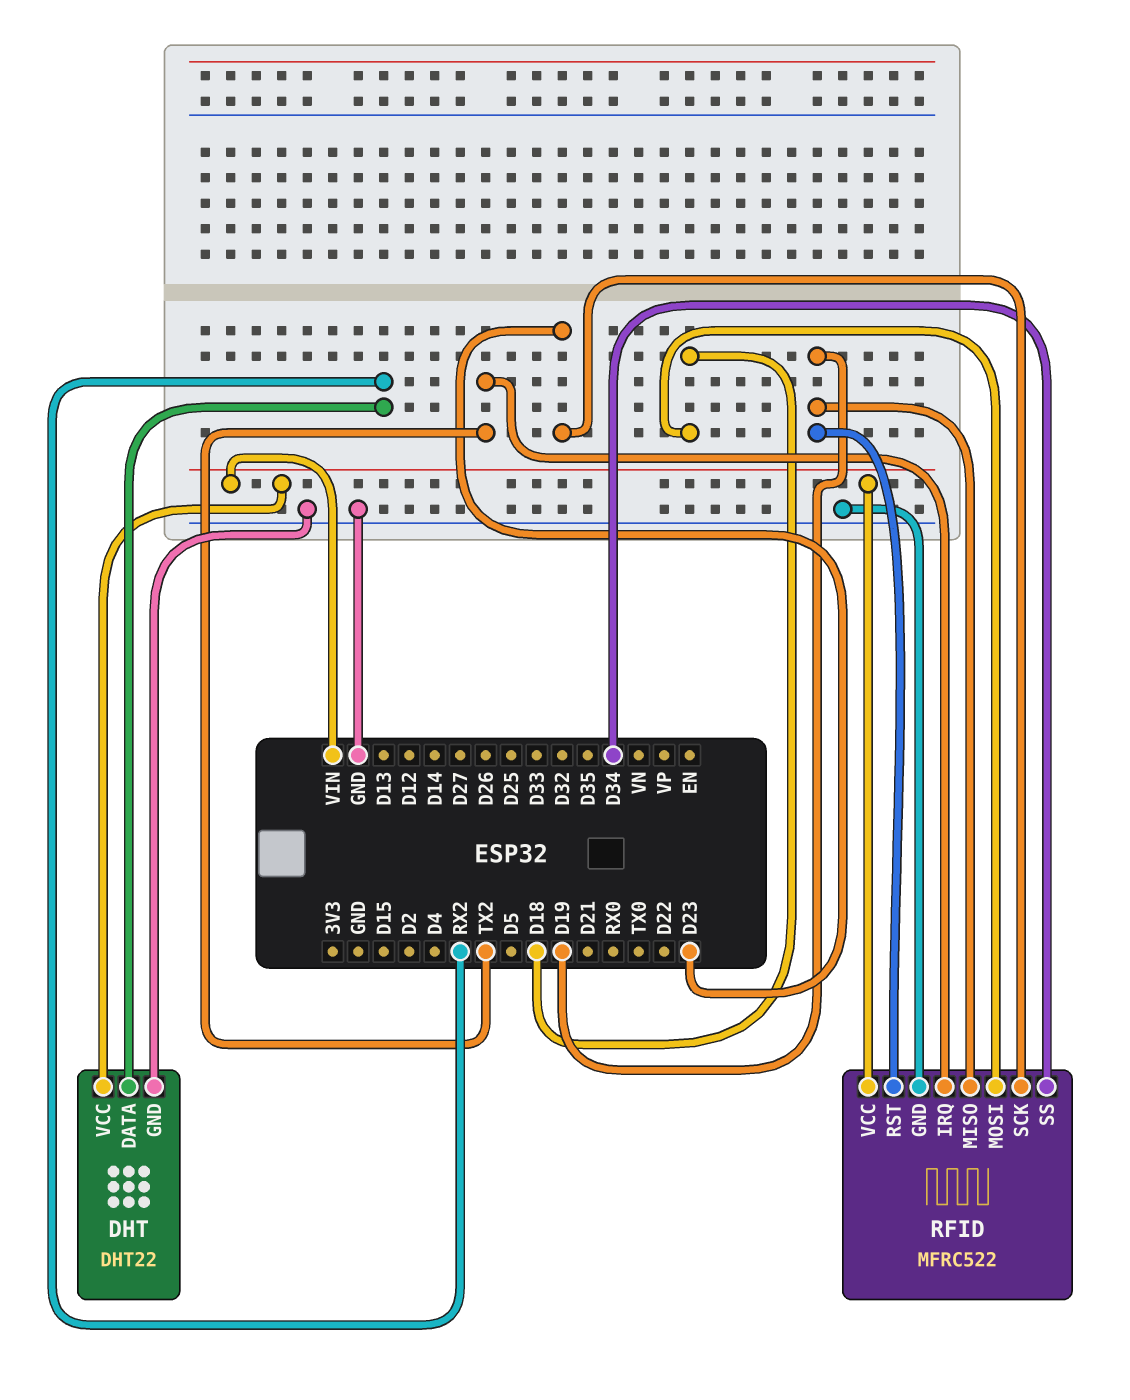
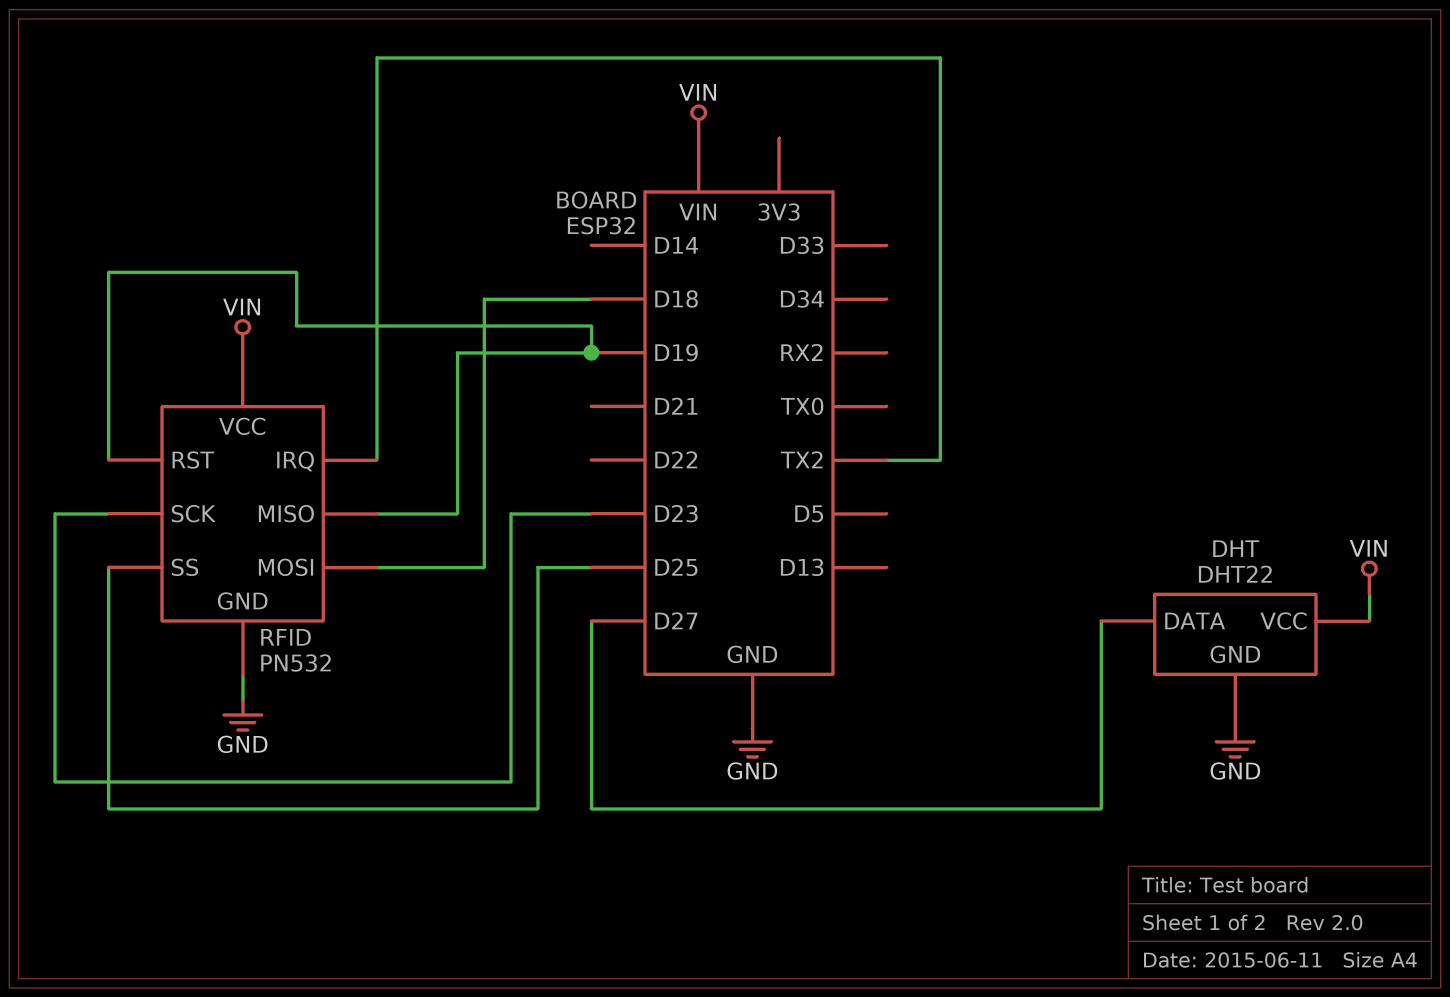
DHT pin DATA: RX2 -> D27
RFID: MFRC522 -> PN532
RFID pin SS: D34 -> D25

